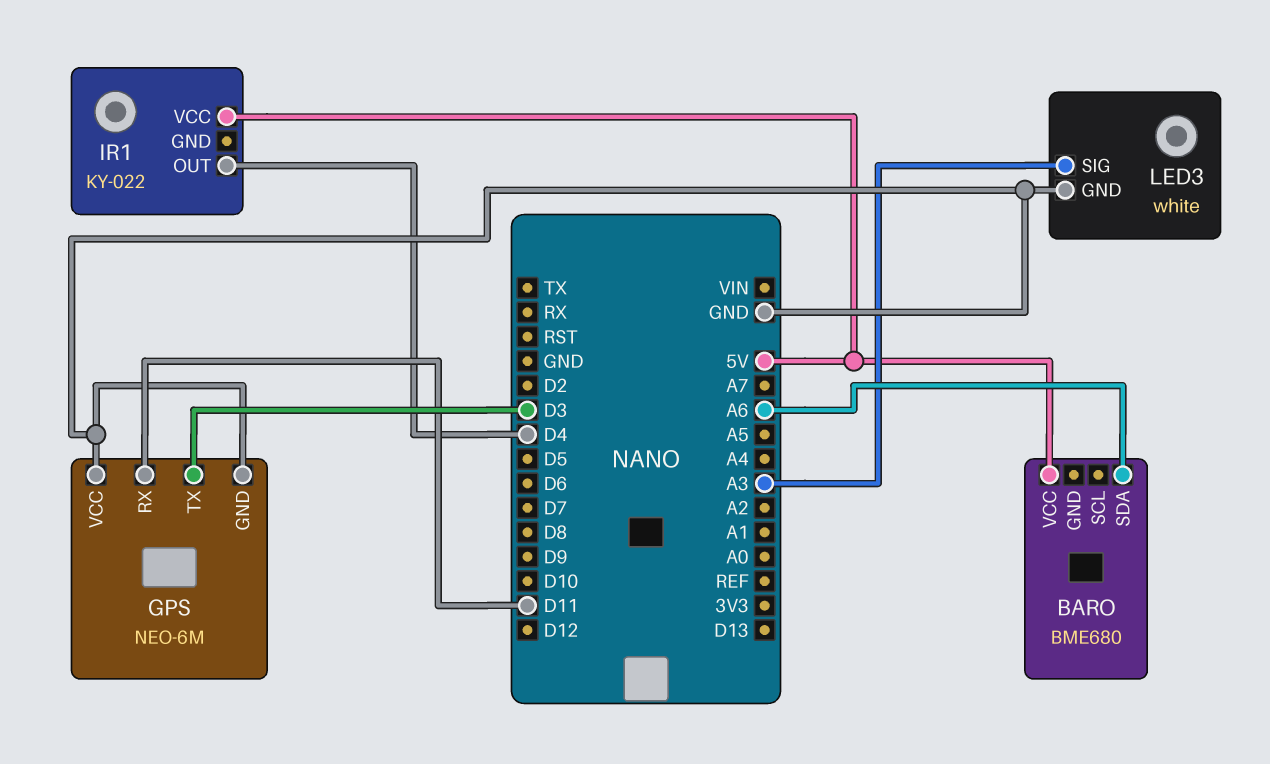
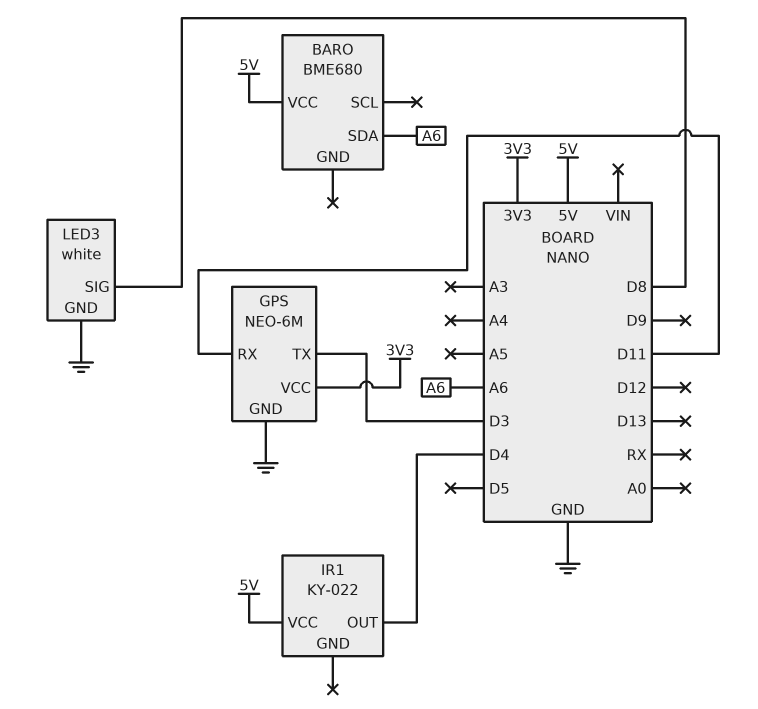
GPS pin VCC: GND -> 3V3
LED3 pin SIG: A3 -> D8

